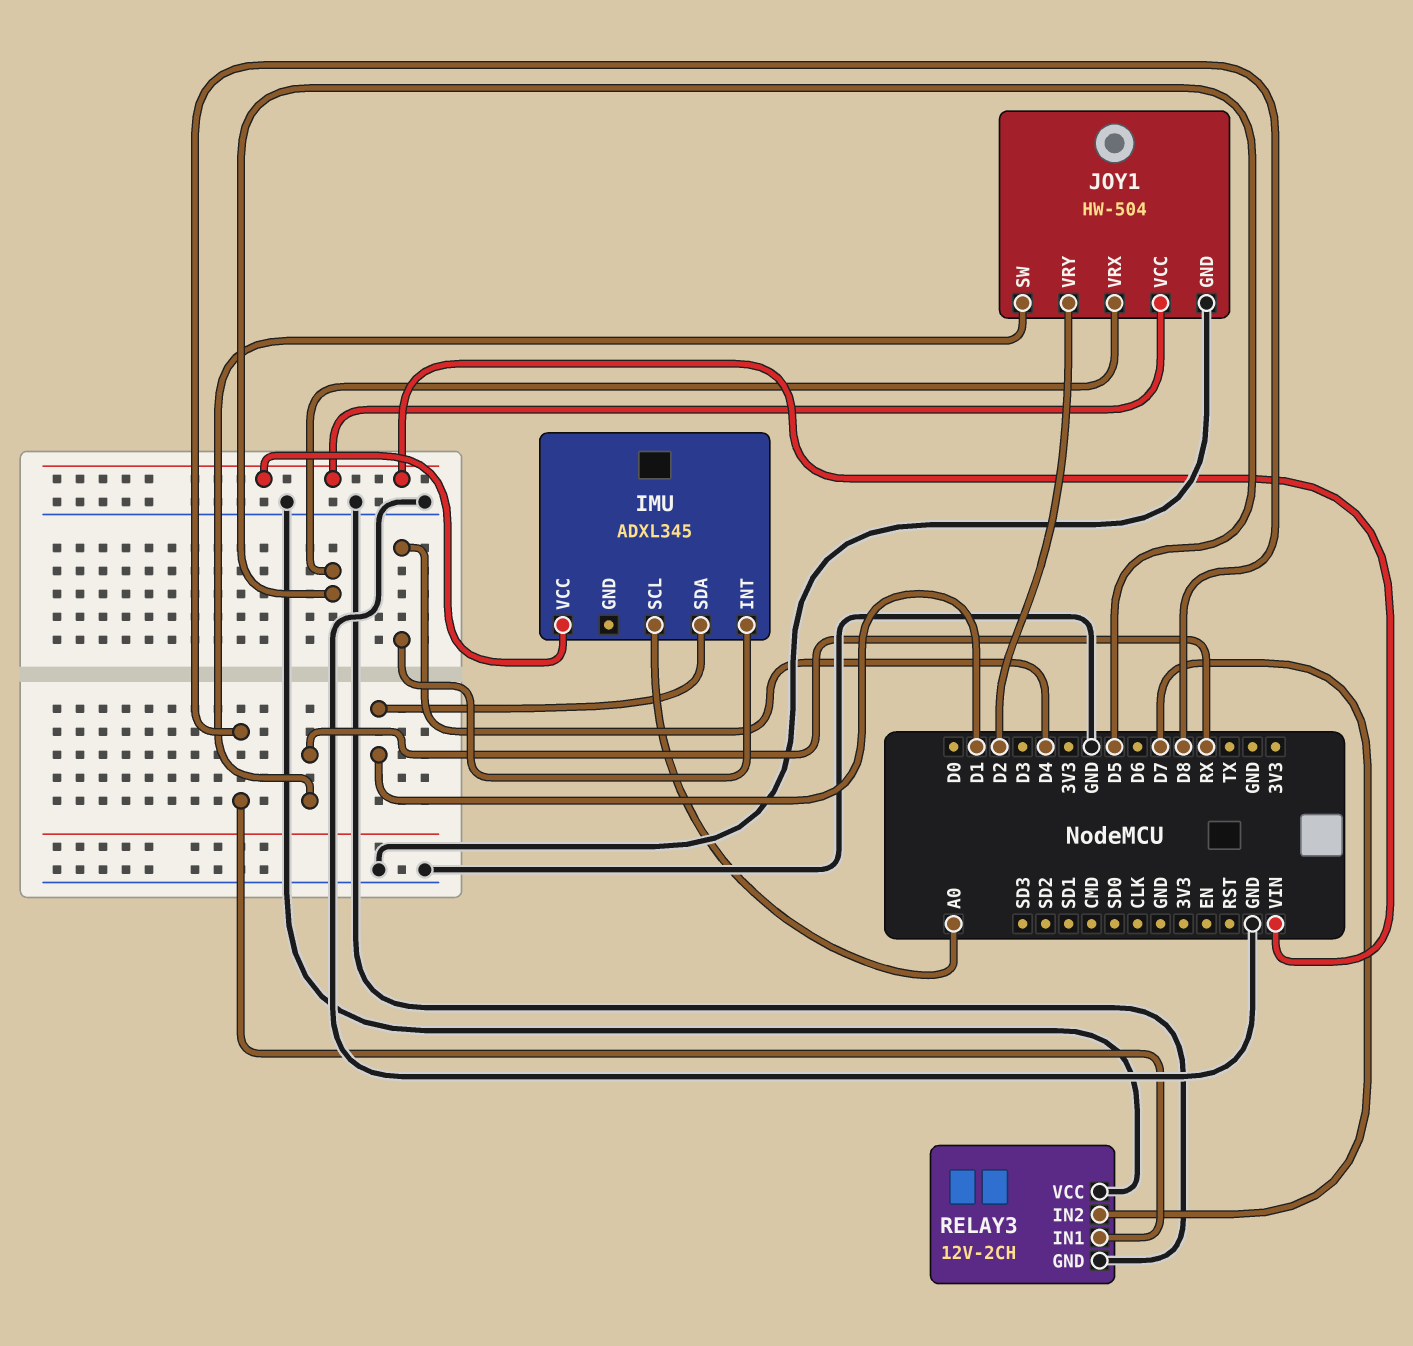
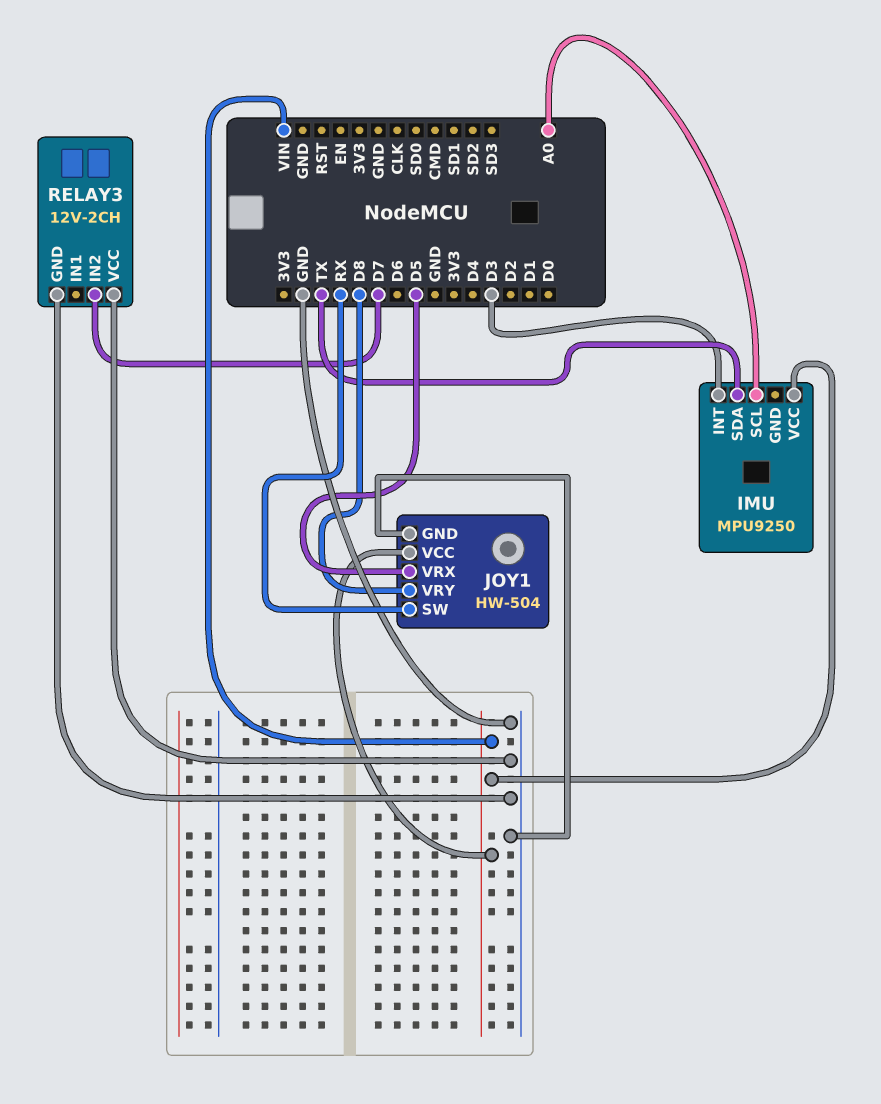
IMU: ADXL345 -> MPU9250
IMU pin INT: D4 -> D3
IMU pin SDA: D1 -> TX
JOY1 pin VRY: D2 -> D8
RELAY3 pin IN1: D8 -> none

